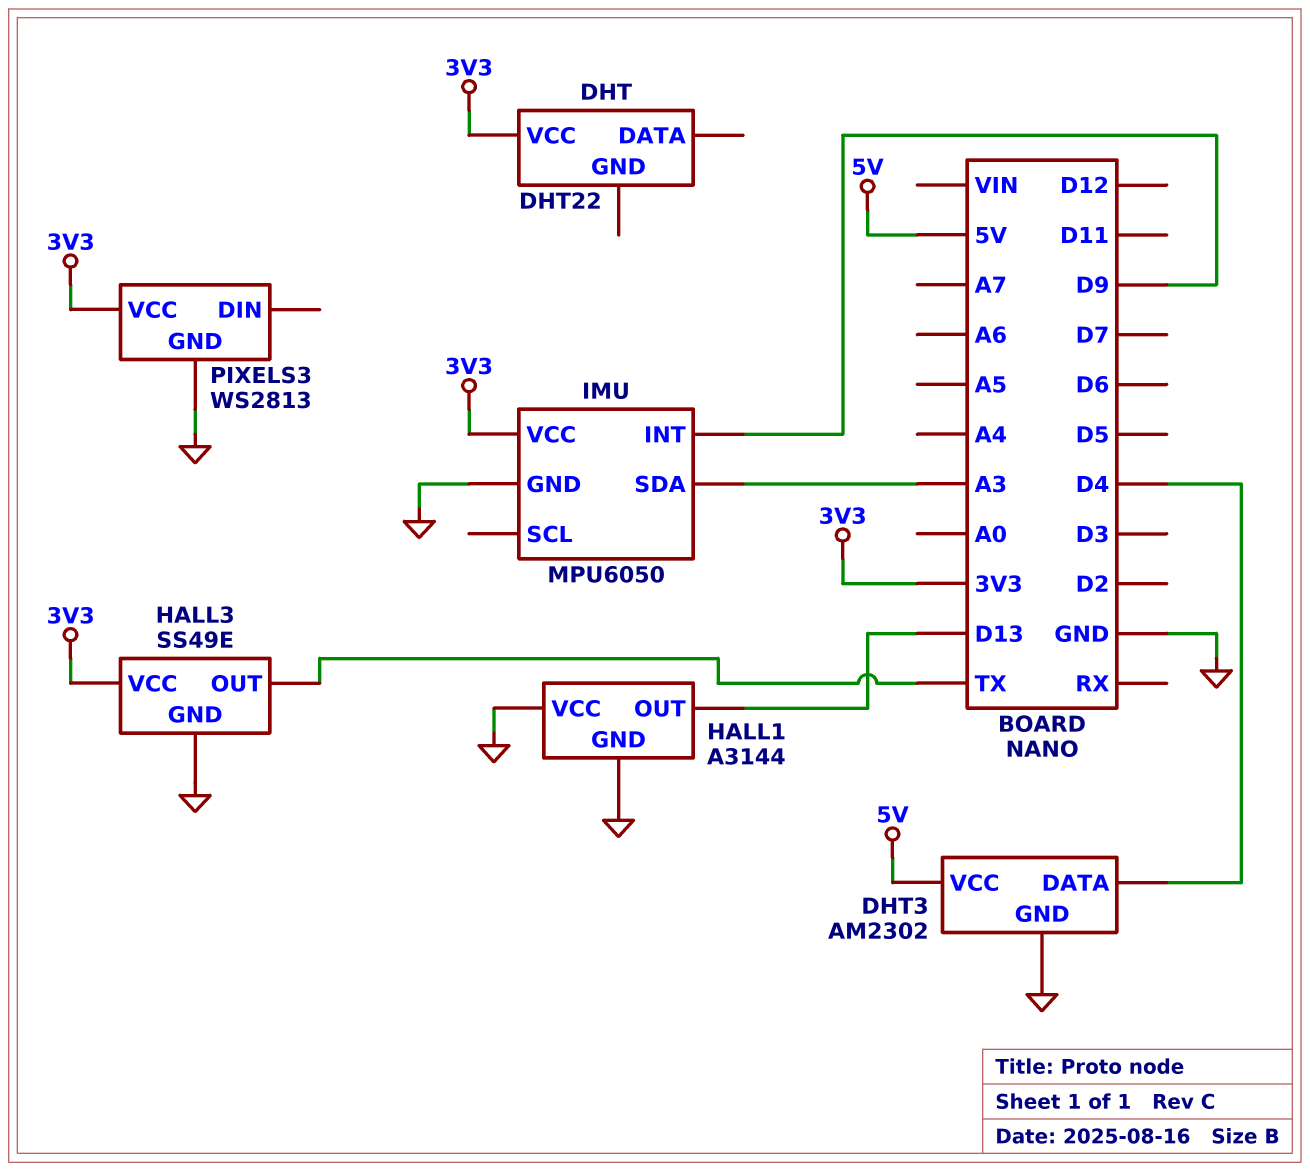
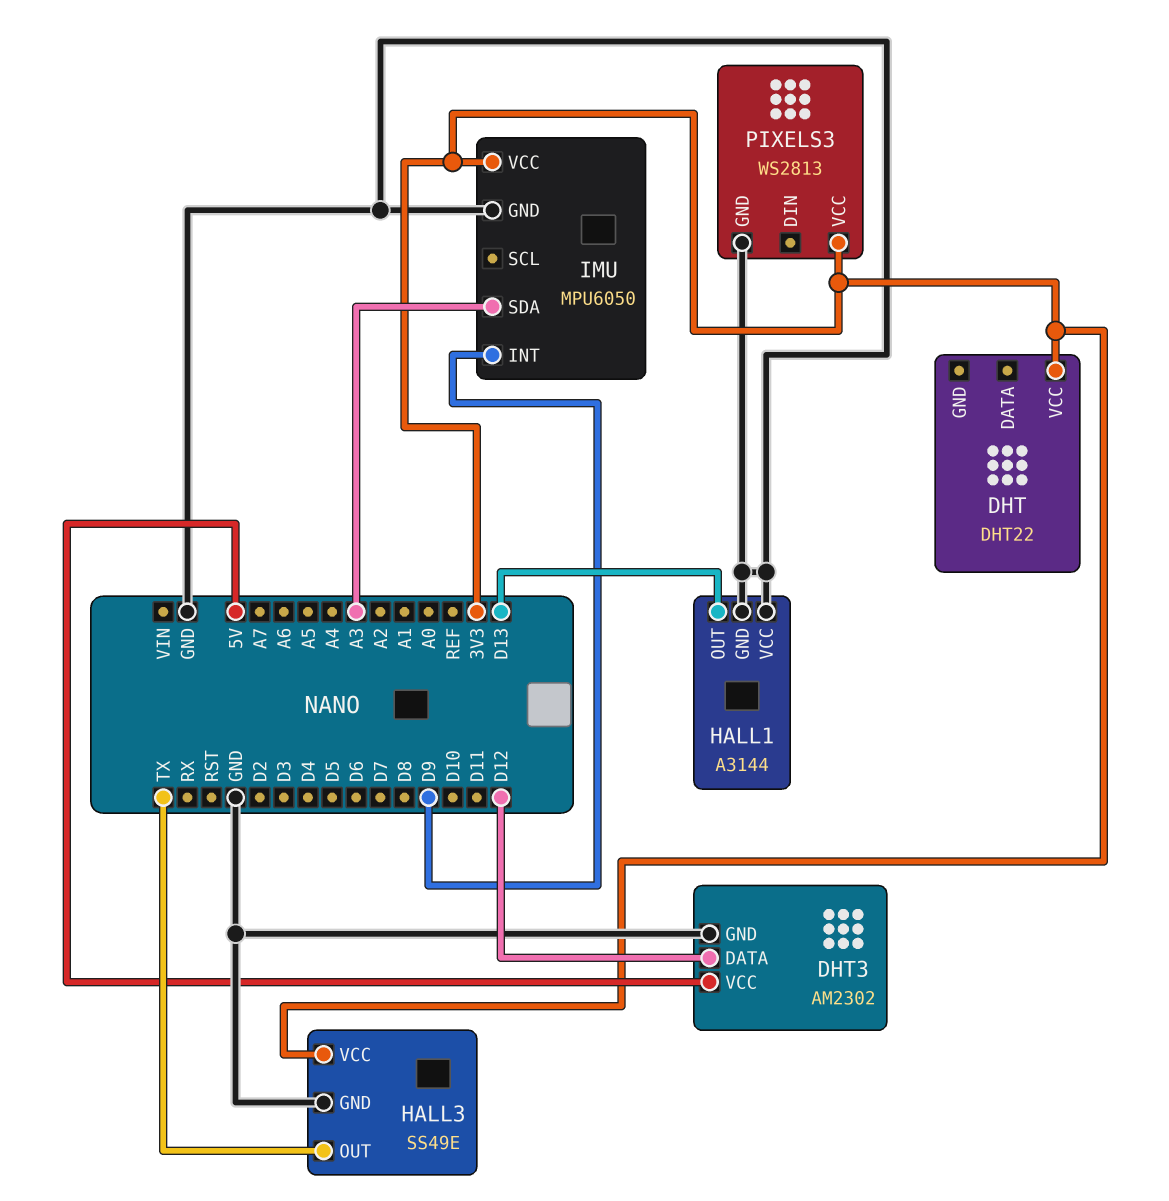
DHT3 pin DATA: D4 -> D12

